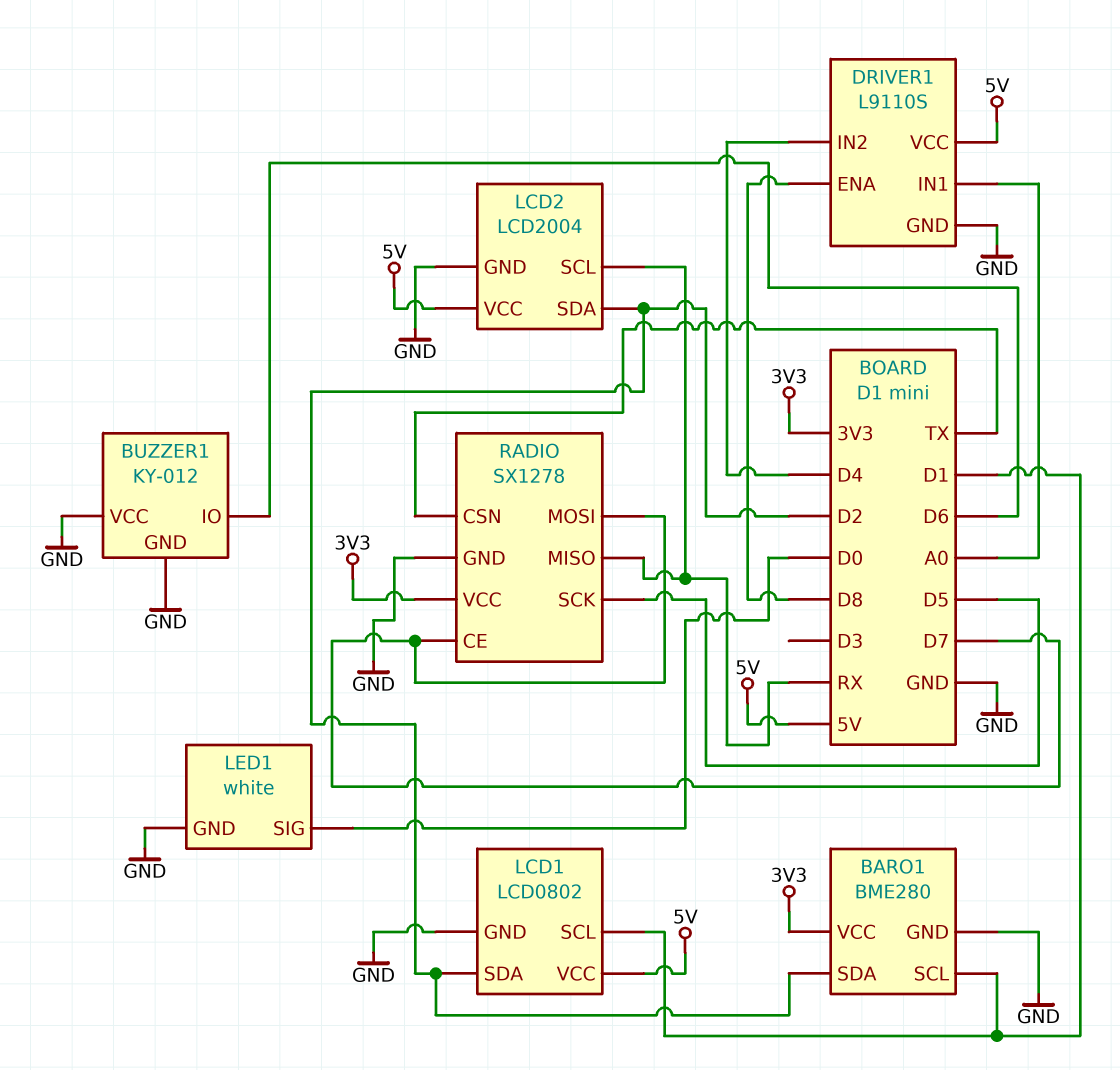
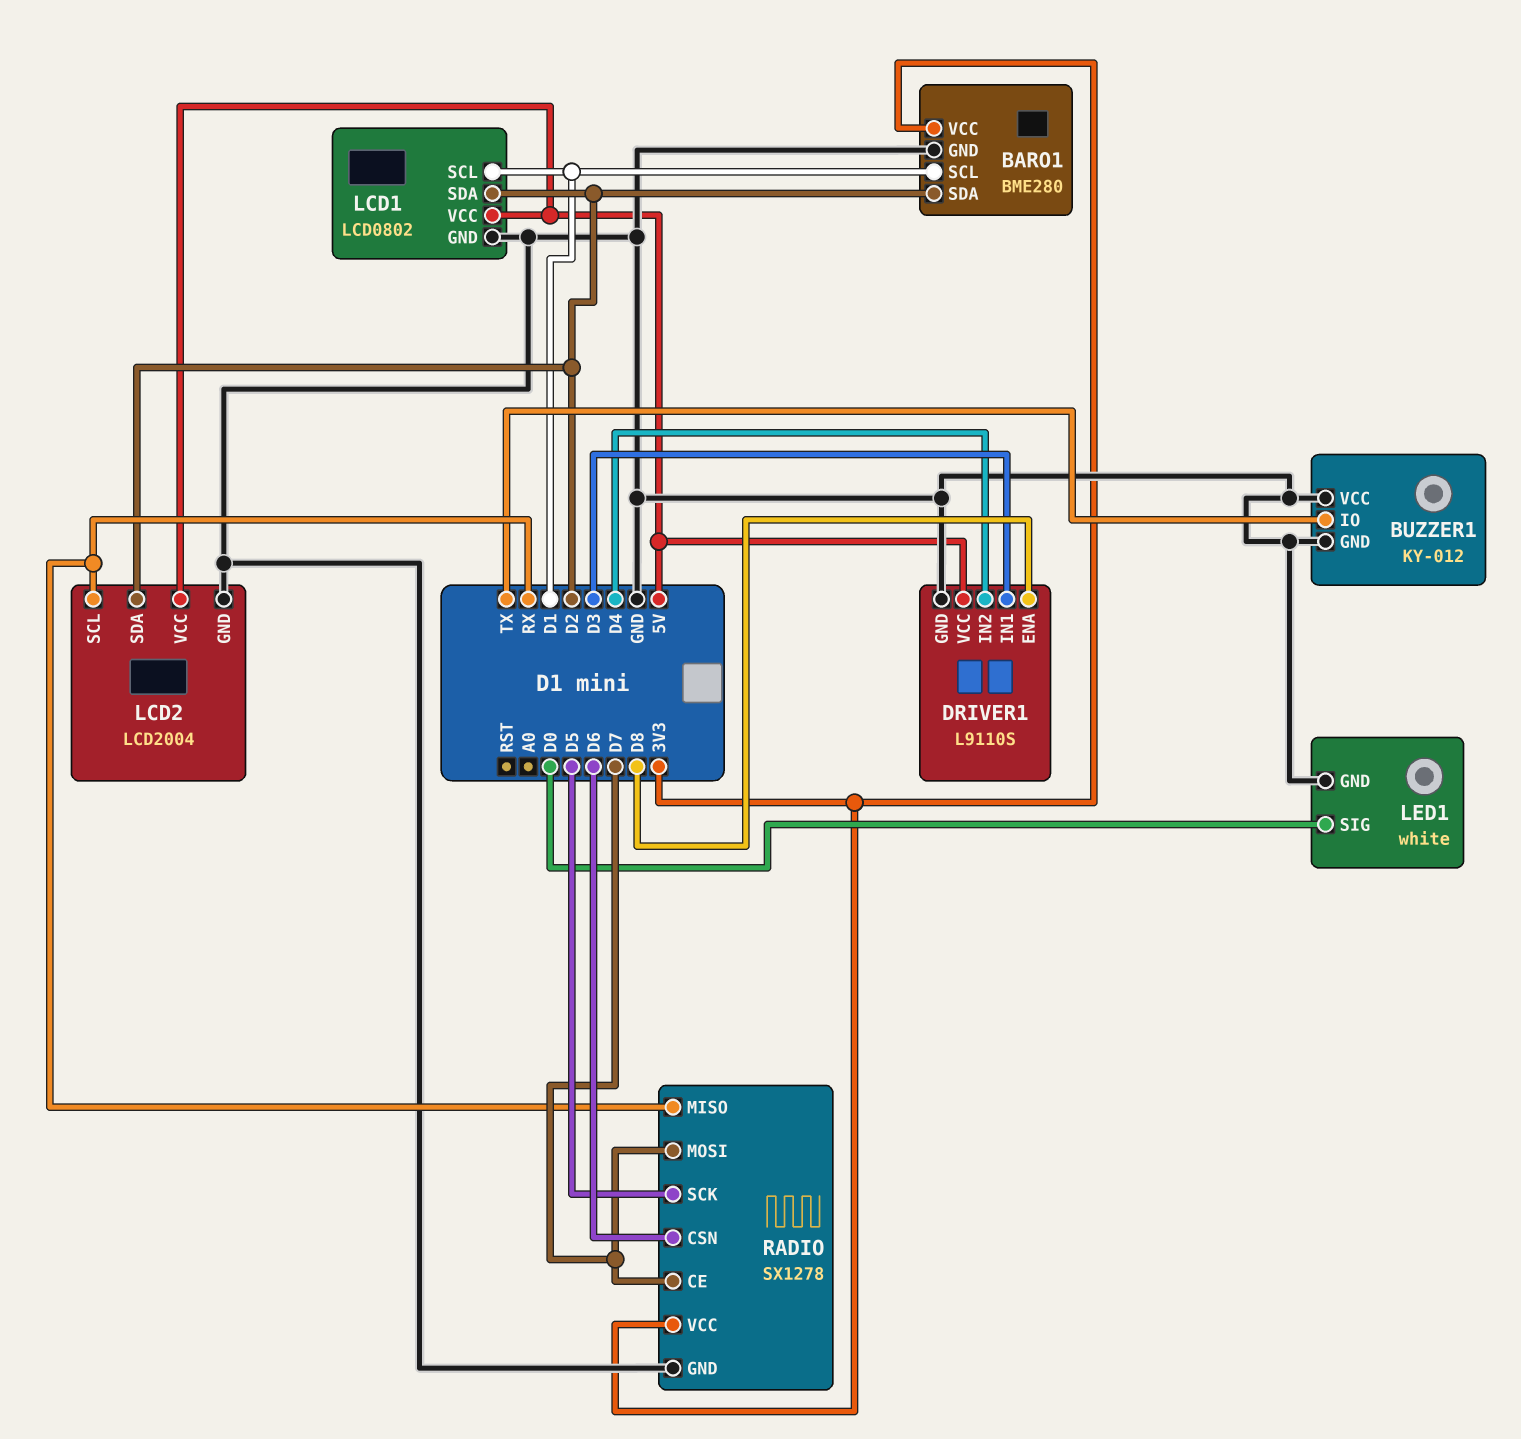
BUZZER1 pin IO: D6 -> TX
DRIVER1 pin IN1: A0 -> D3
RADIO pin CSN: TX -> D6

